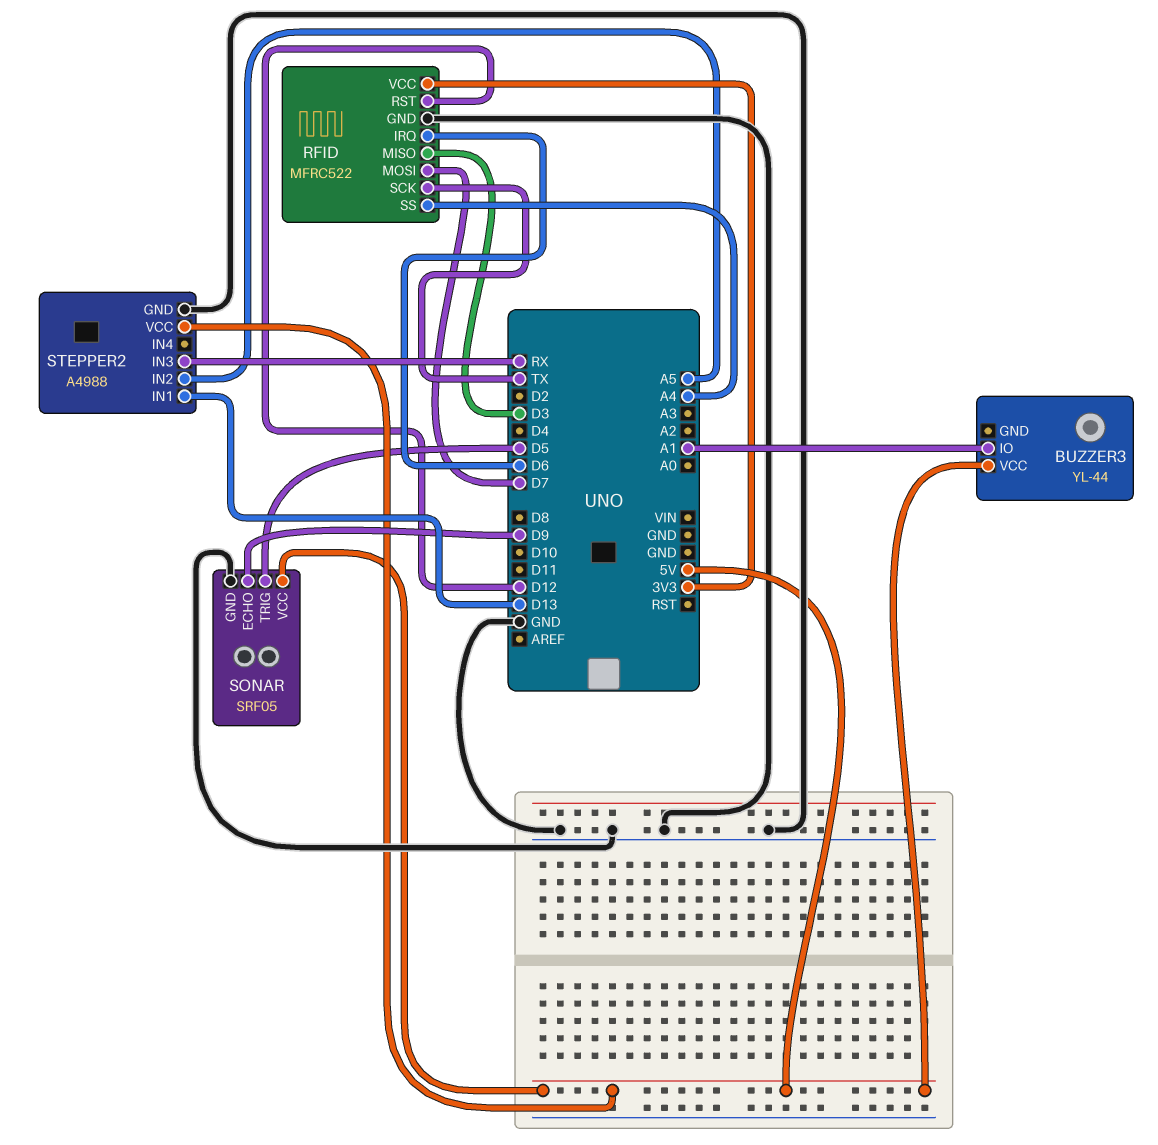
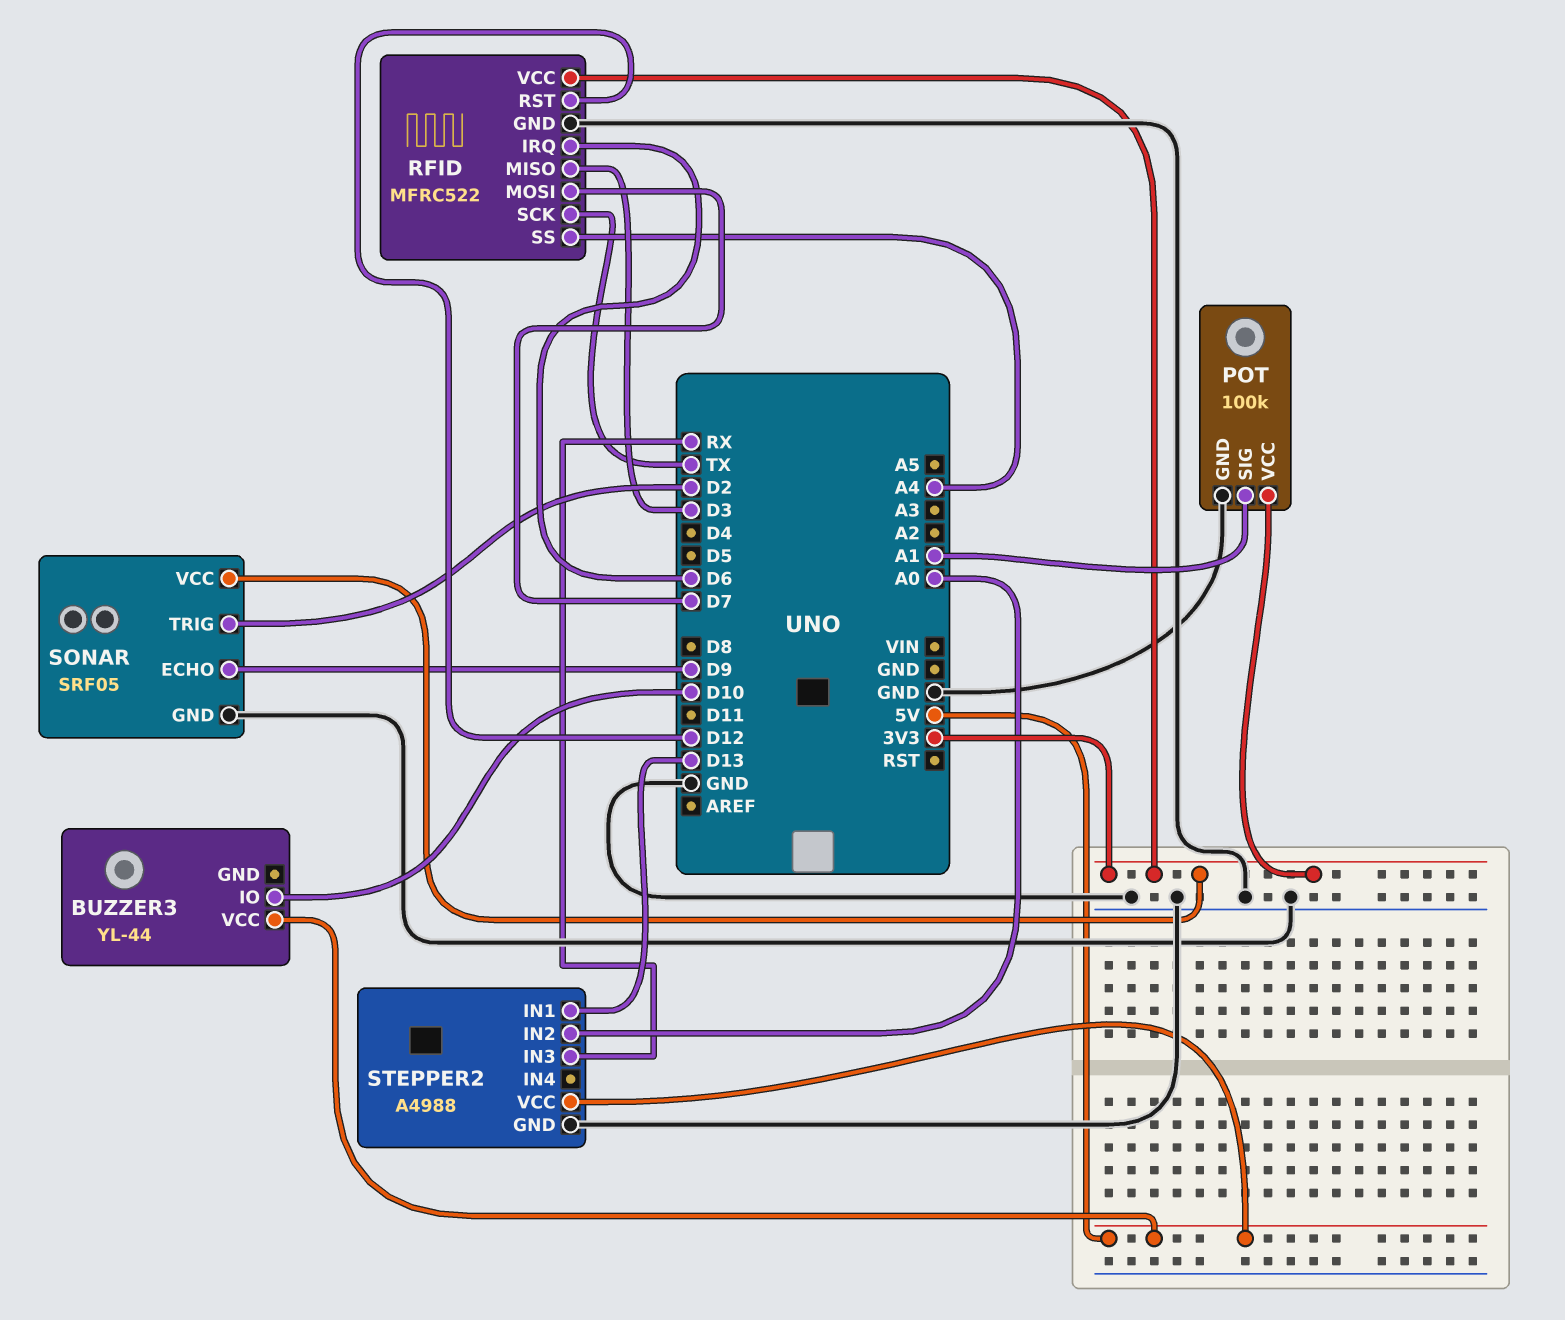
BUZZER3 pin IO: A1 -> D10
POT: none -> 100k
POT pin GND: none -> GND
POT pin SIG: none -> A1
POT pin VCC: none -> 3V3
SONAR pin TRIG: D5 -> D2
SONAR pin VCC: 5V -> 3V3
STEPPER2 pin IN2: A5 -> A0

